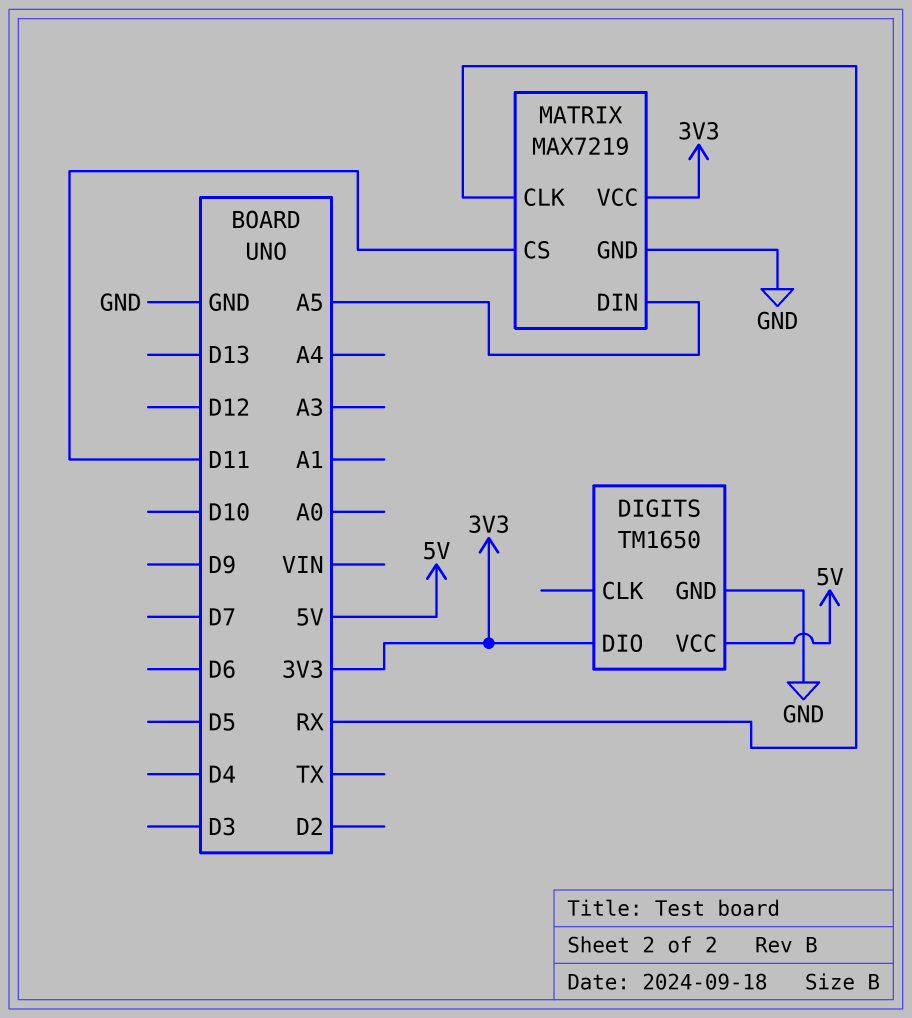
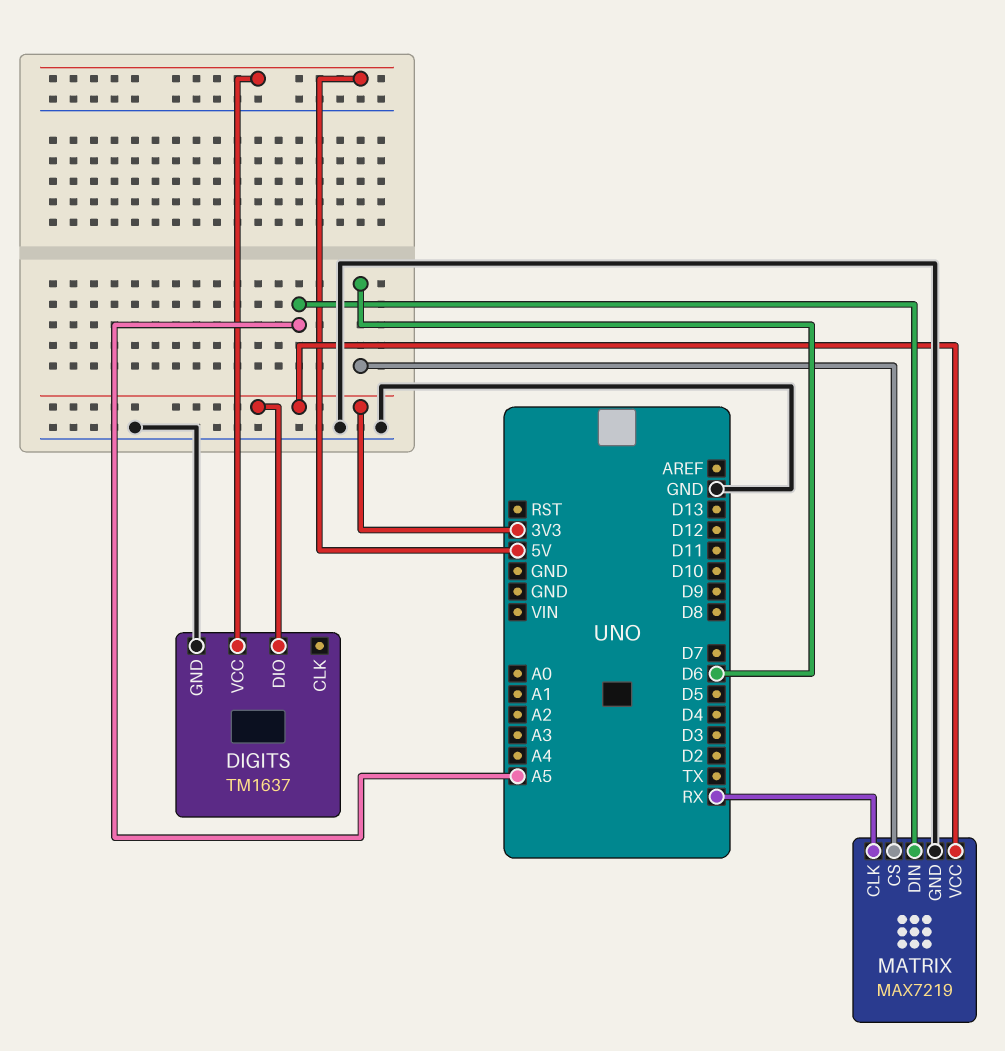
DIGITS: TM1650 -> TM1637
MATRIX pin CS: D11 -> D6

